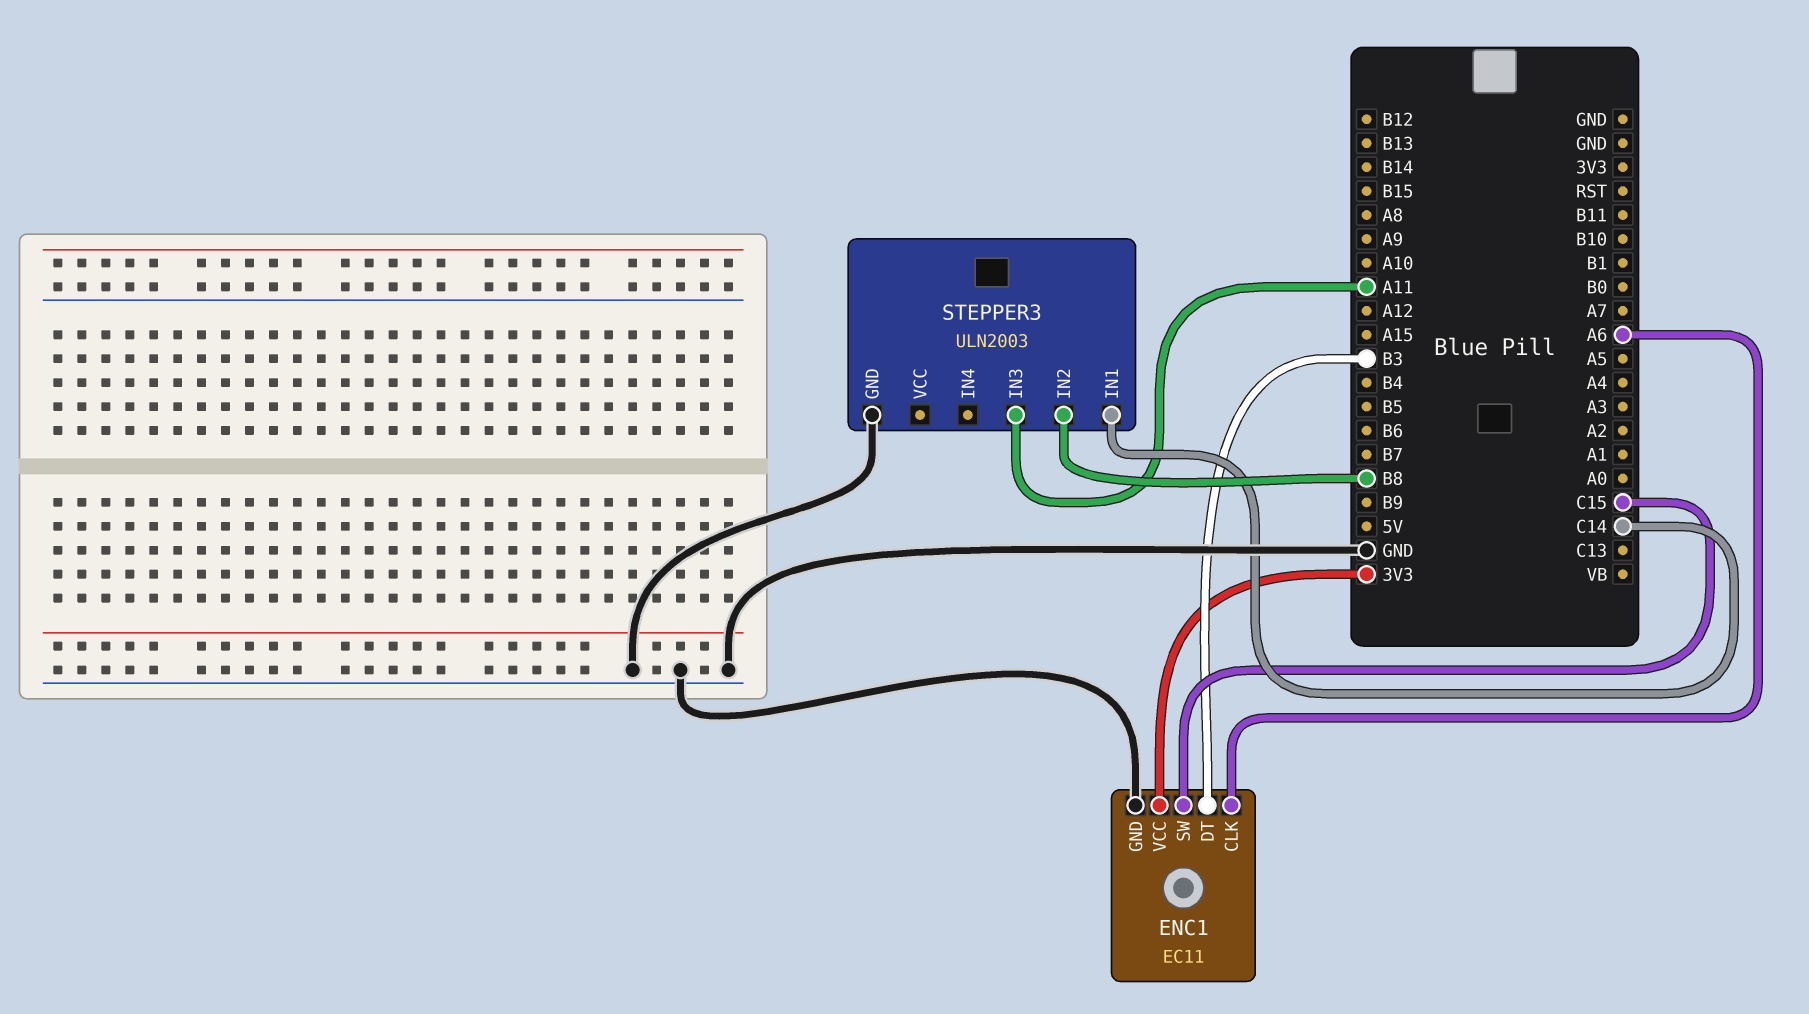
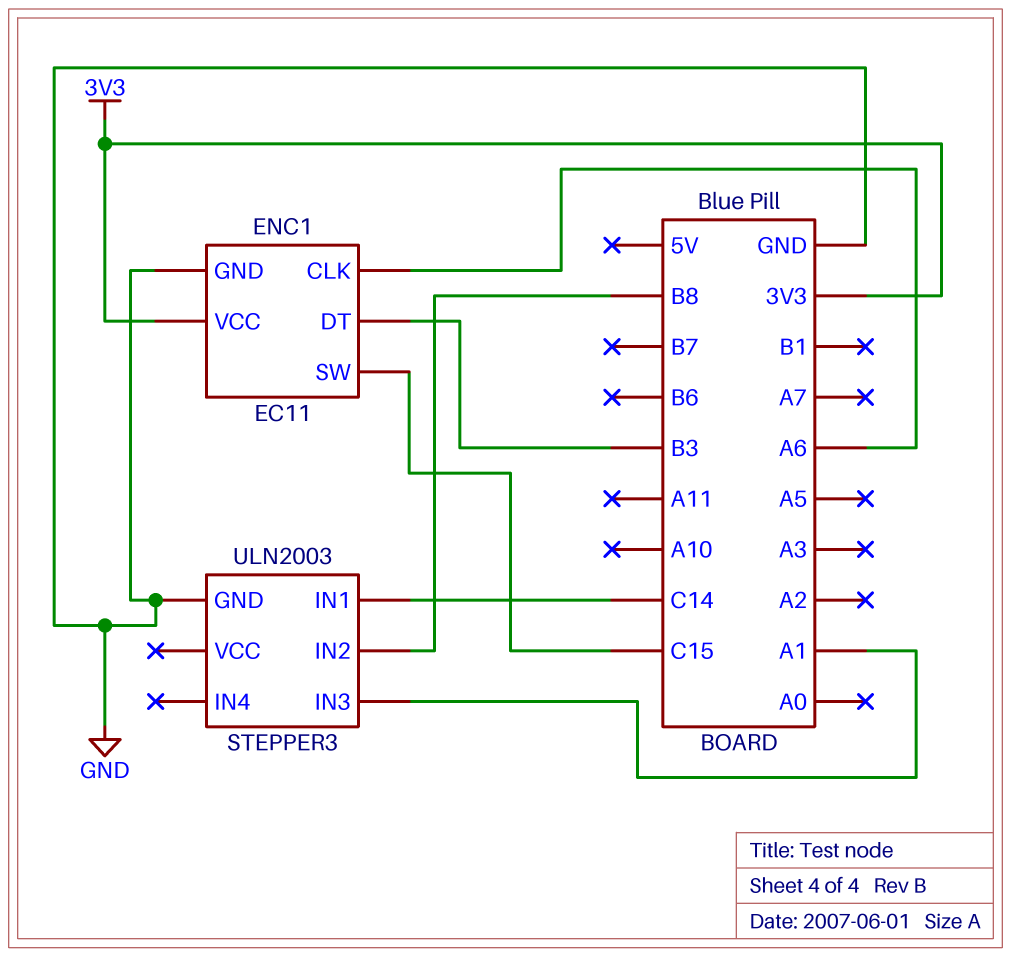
STEPPER3 pin IN3: A11 -> A1

